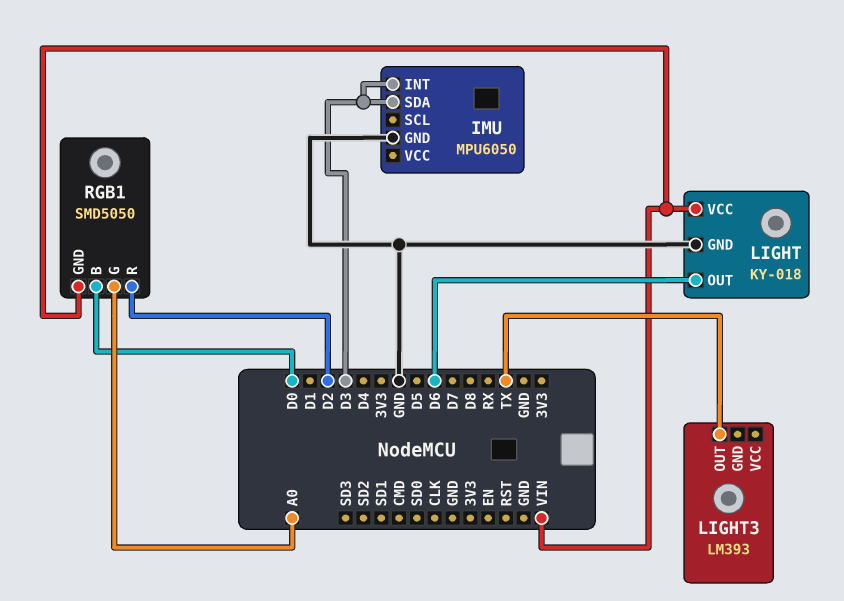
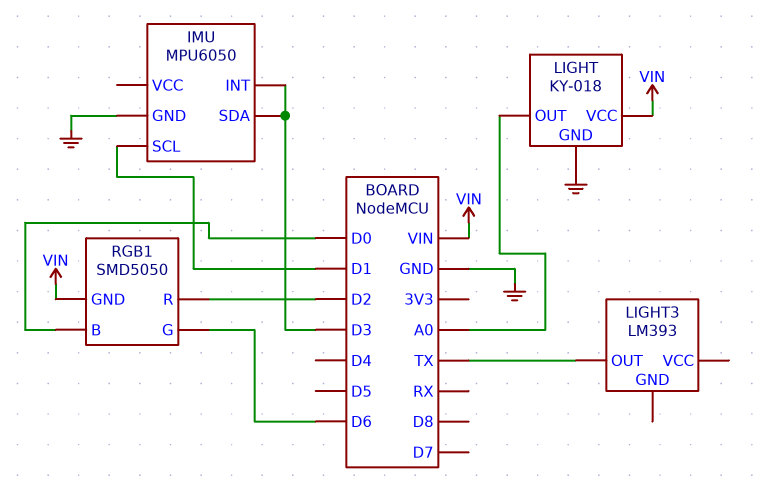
IMU pin SCL: none -> D1
LIGHT pin OUT: D6 -> A0
RGB1 pin G: A0 -> D6

